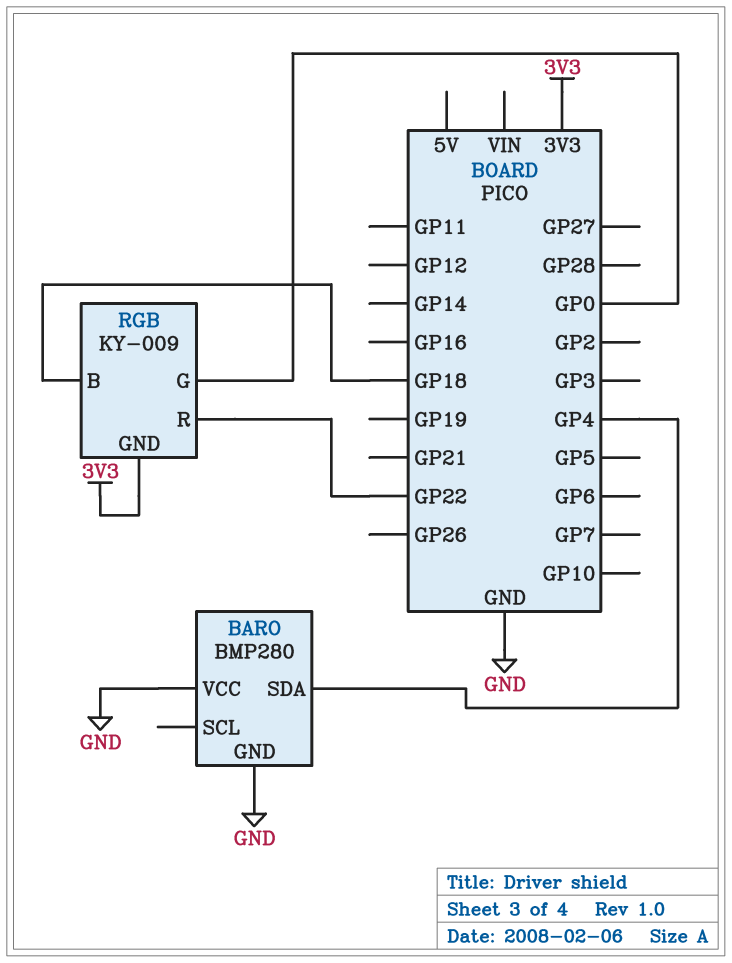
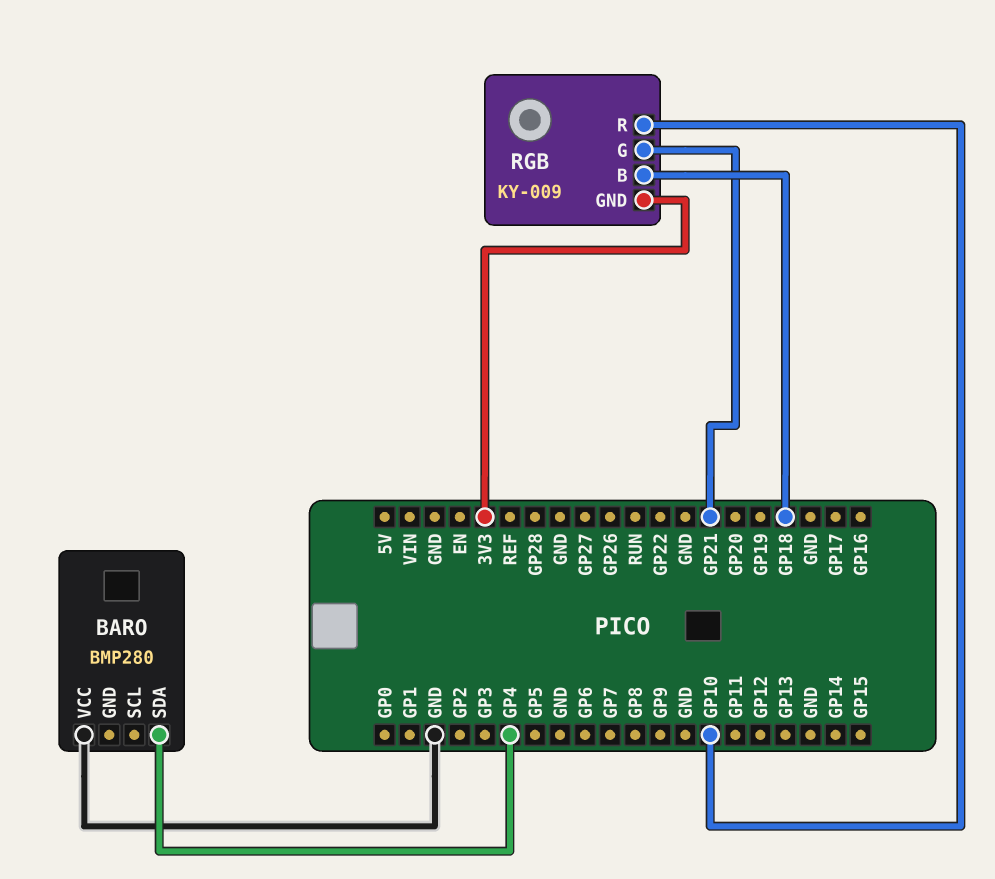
BARO pin GND: GND -> none
RGB pin G: GP0 -> GP21
RGB pin R: GP22 -> GP10

